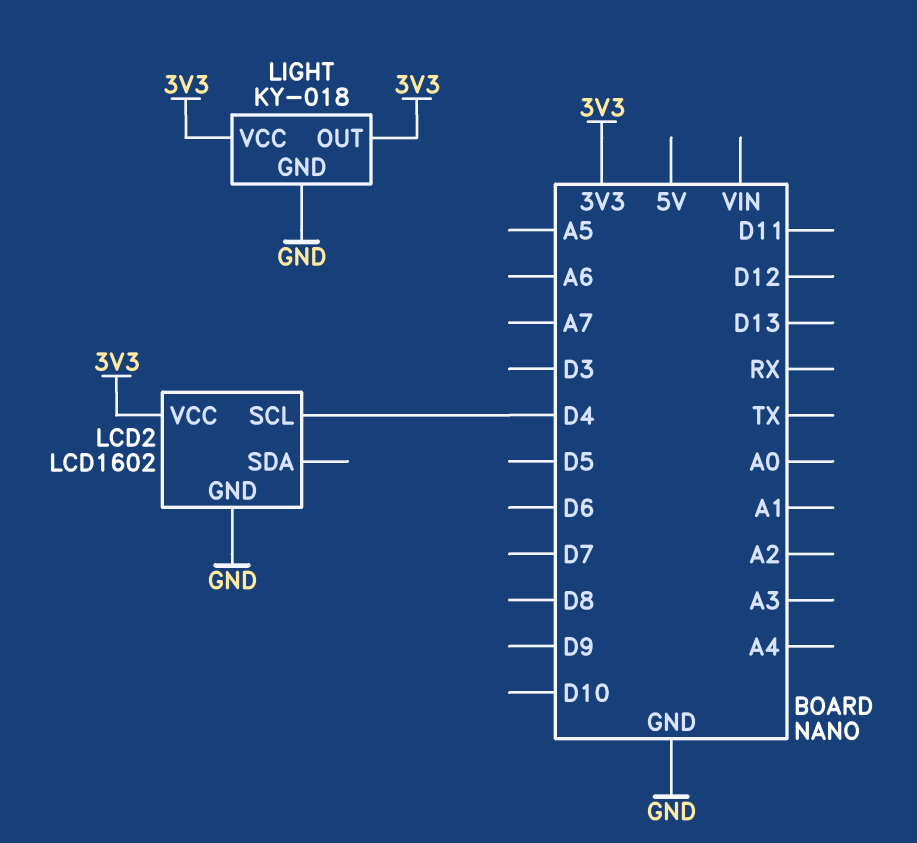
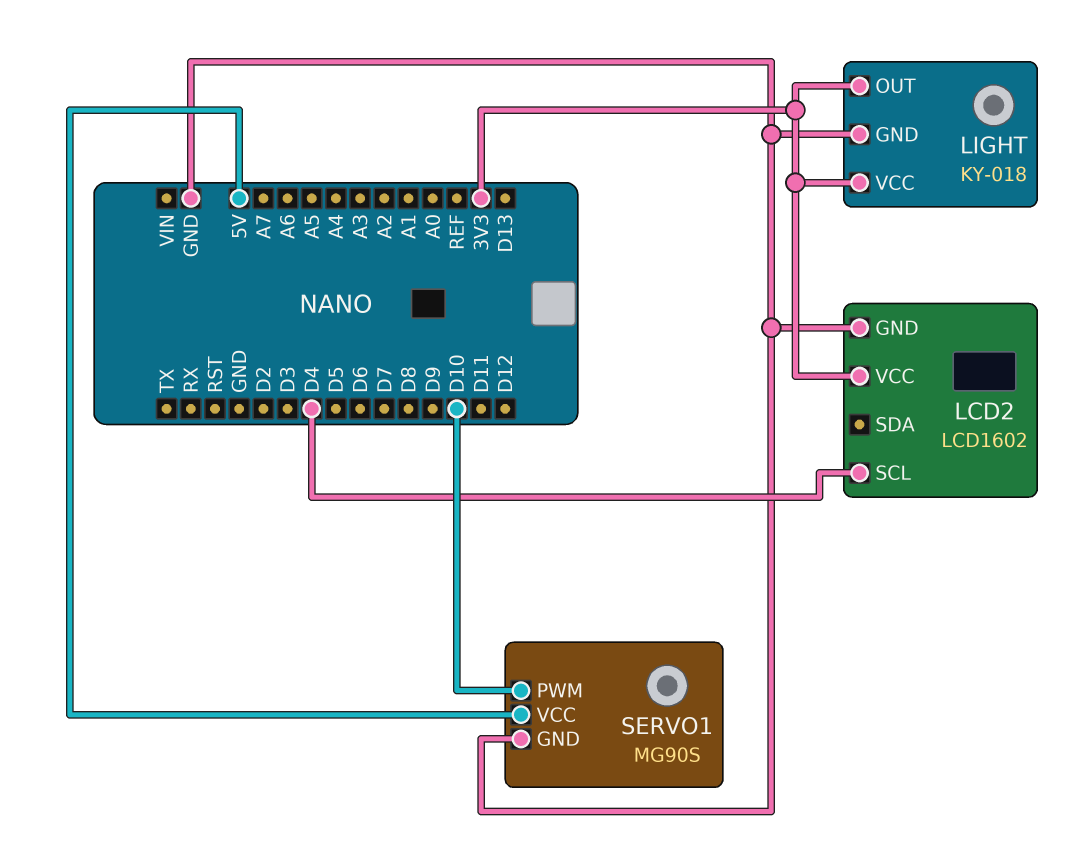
SERVO1: none -> MG90S
SERVO1 pin GND: none -> GND
SERVO1 pin PWM: none -> D10
SERVO1 pin VCC: none -> 5V

